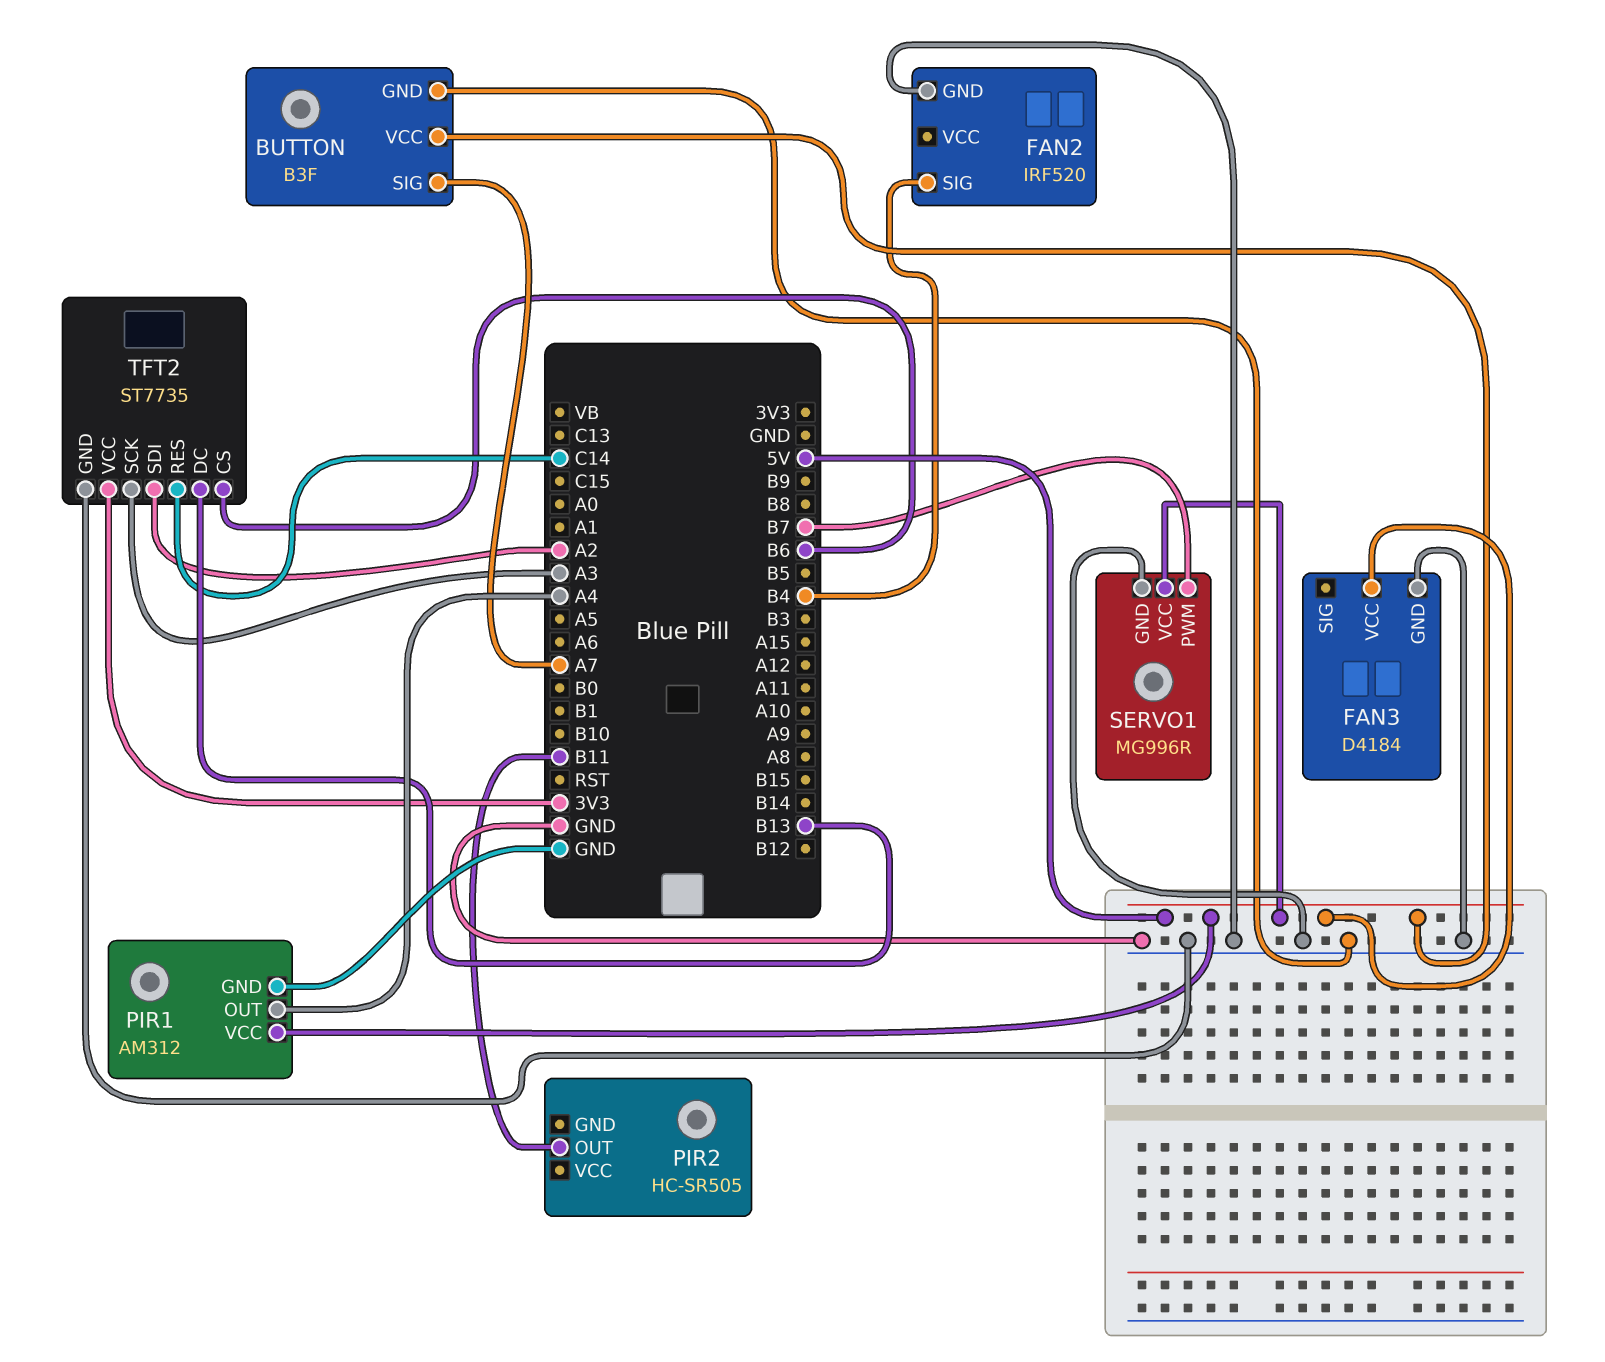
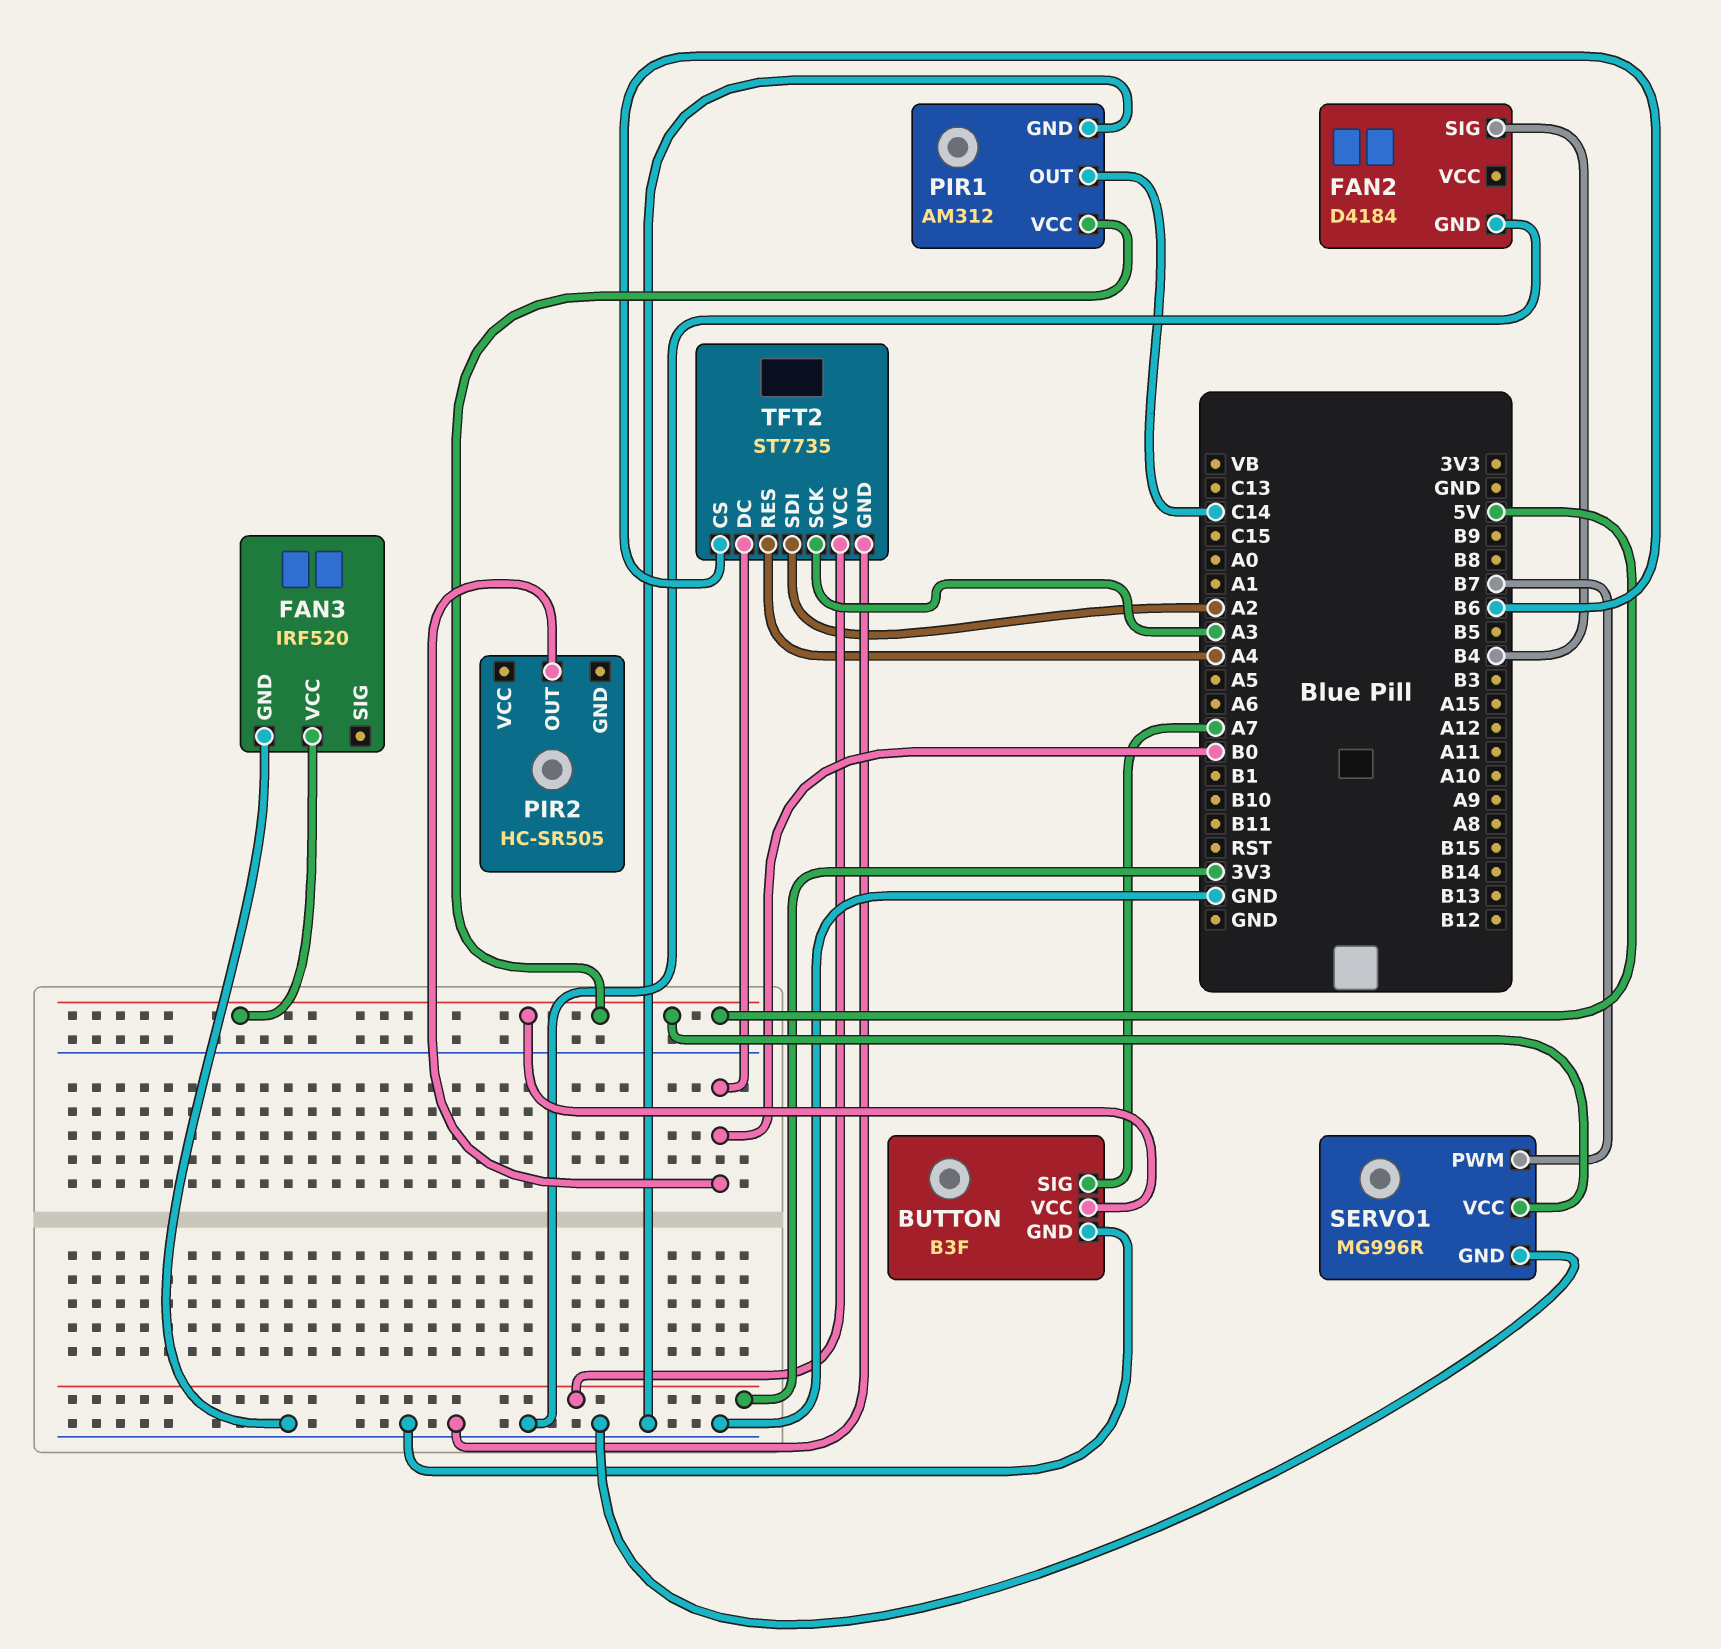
FAN2: IRF520 -> D4184
FAN3: D4184 -> IRF520
PIR1 pin OUT: A4 -> C14
PIR2 pin OUT: B11 -> B0
TFT2 pin DC: B13 -> B0
TFT2 pin RES: C14 -> A4

